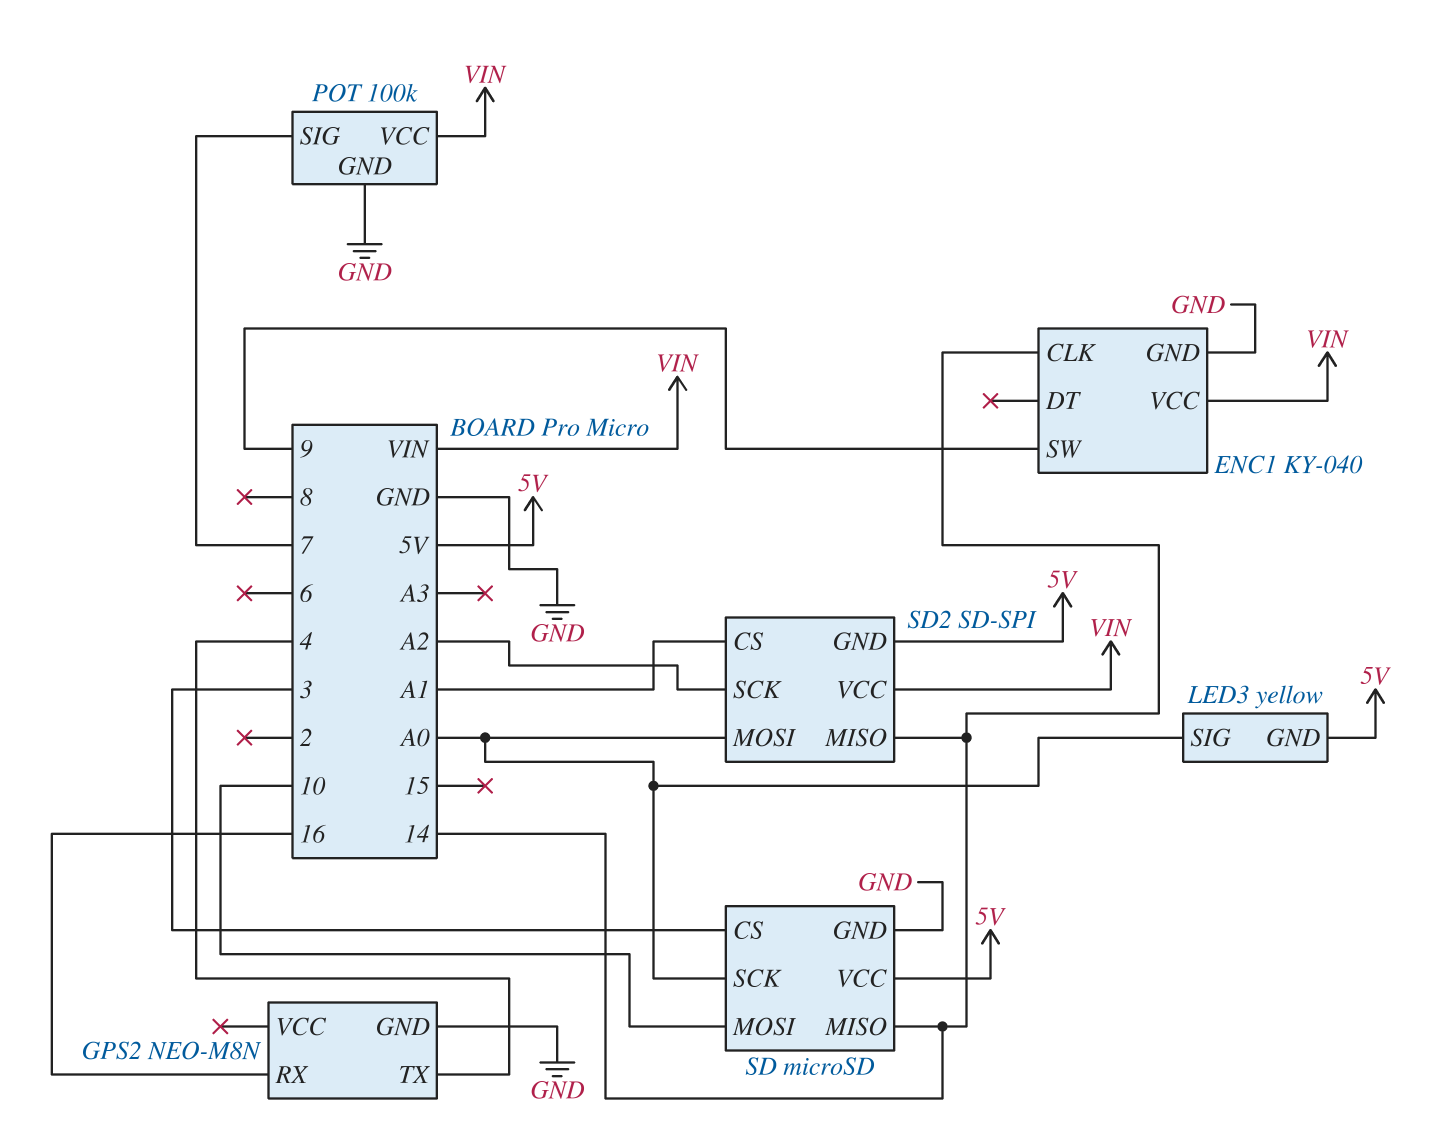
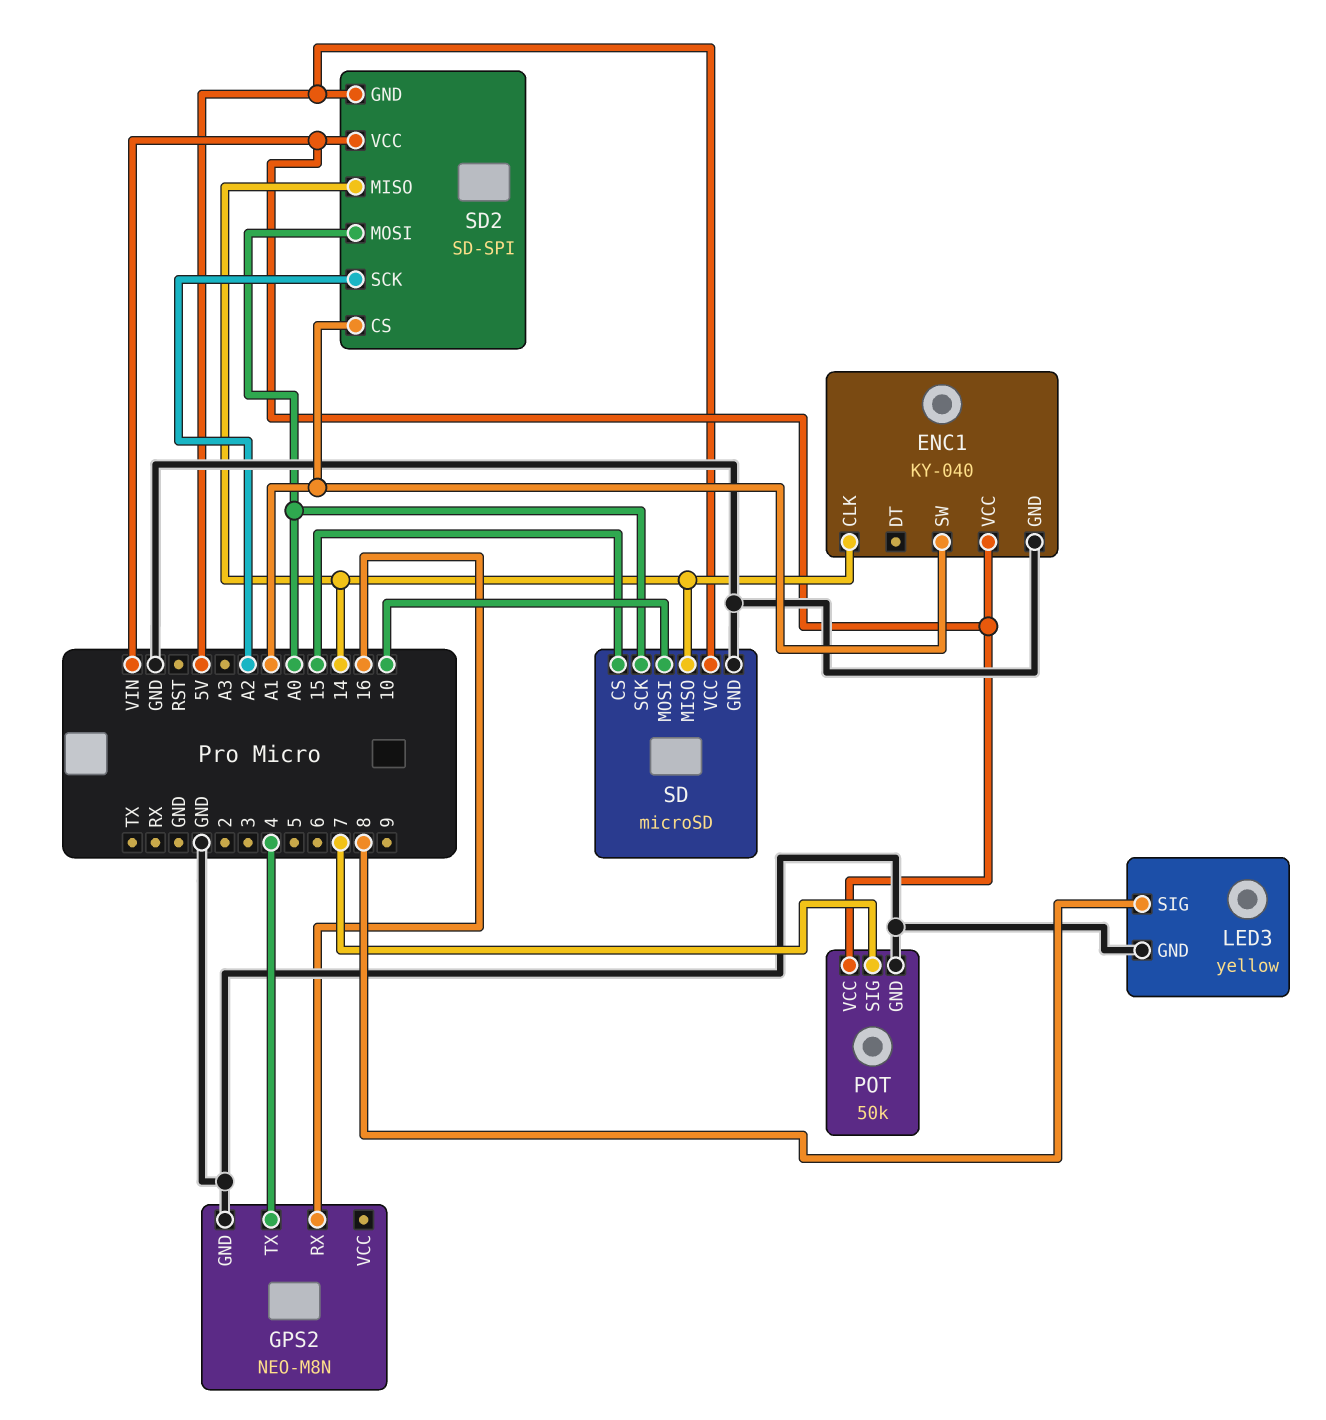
ENC1 pin SW: 9 -> A1
LED3 pin GND: 5V -> GND
LED3 pin SIG: A0 -> 8
POT: 100k -> 50k
SD pin CS: 3 -> 15

